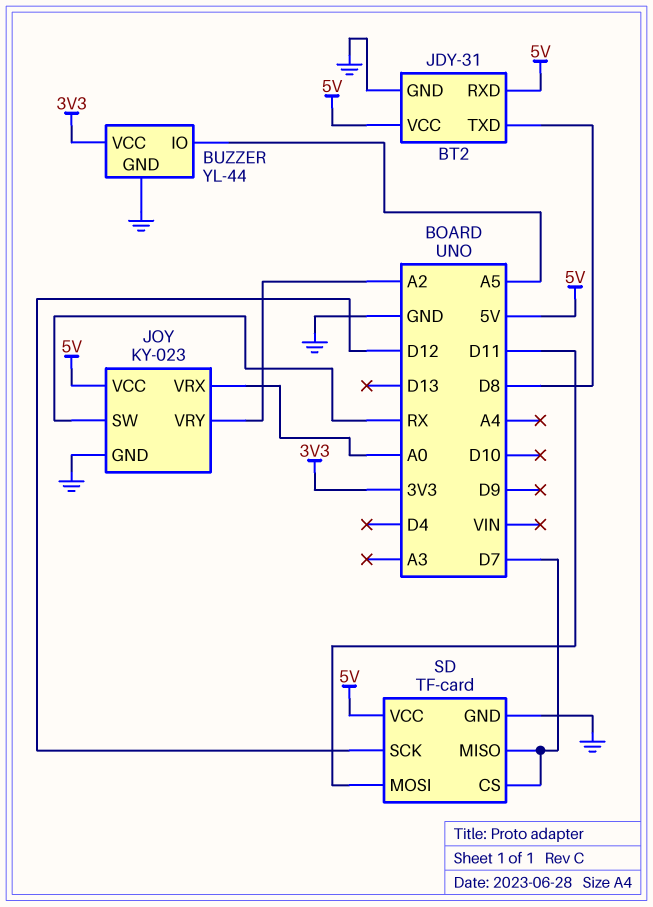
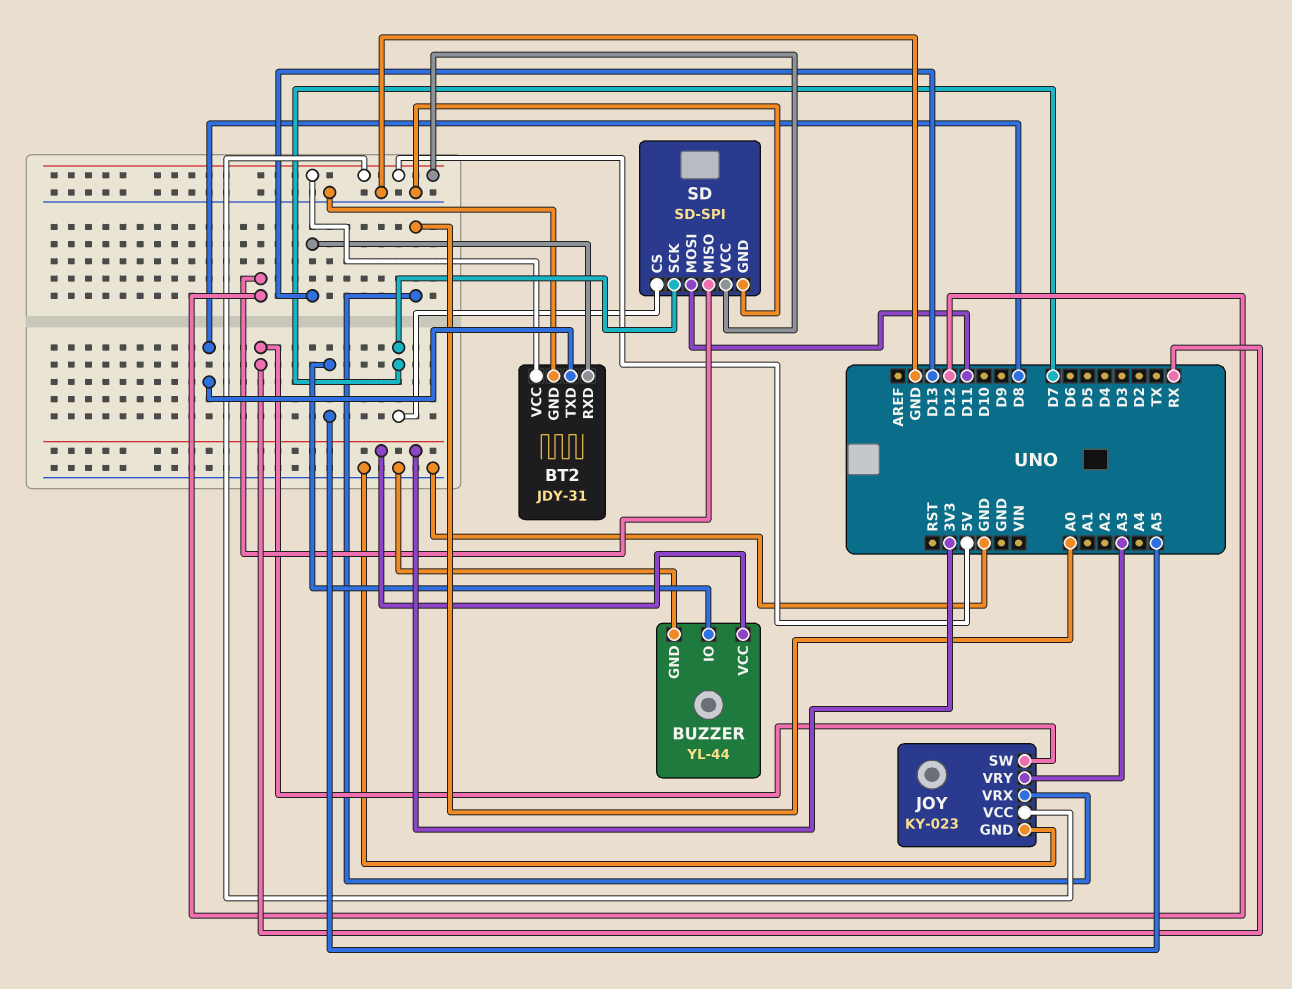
BT2 pin RXD: 5V -> D13
JOY pin VRY: A2 -> A3
SD: TF-card -> SD-SPI
SD pin MISO: D7 -> D12
SD pin SCK: D12 -> D7

